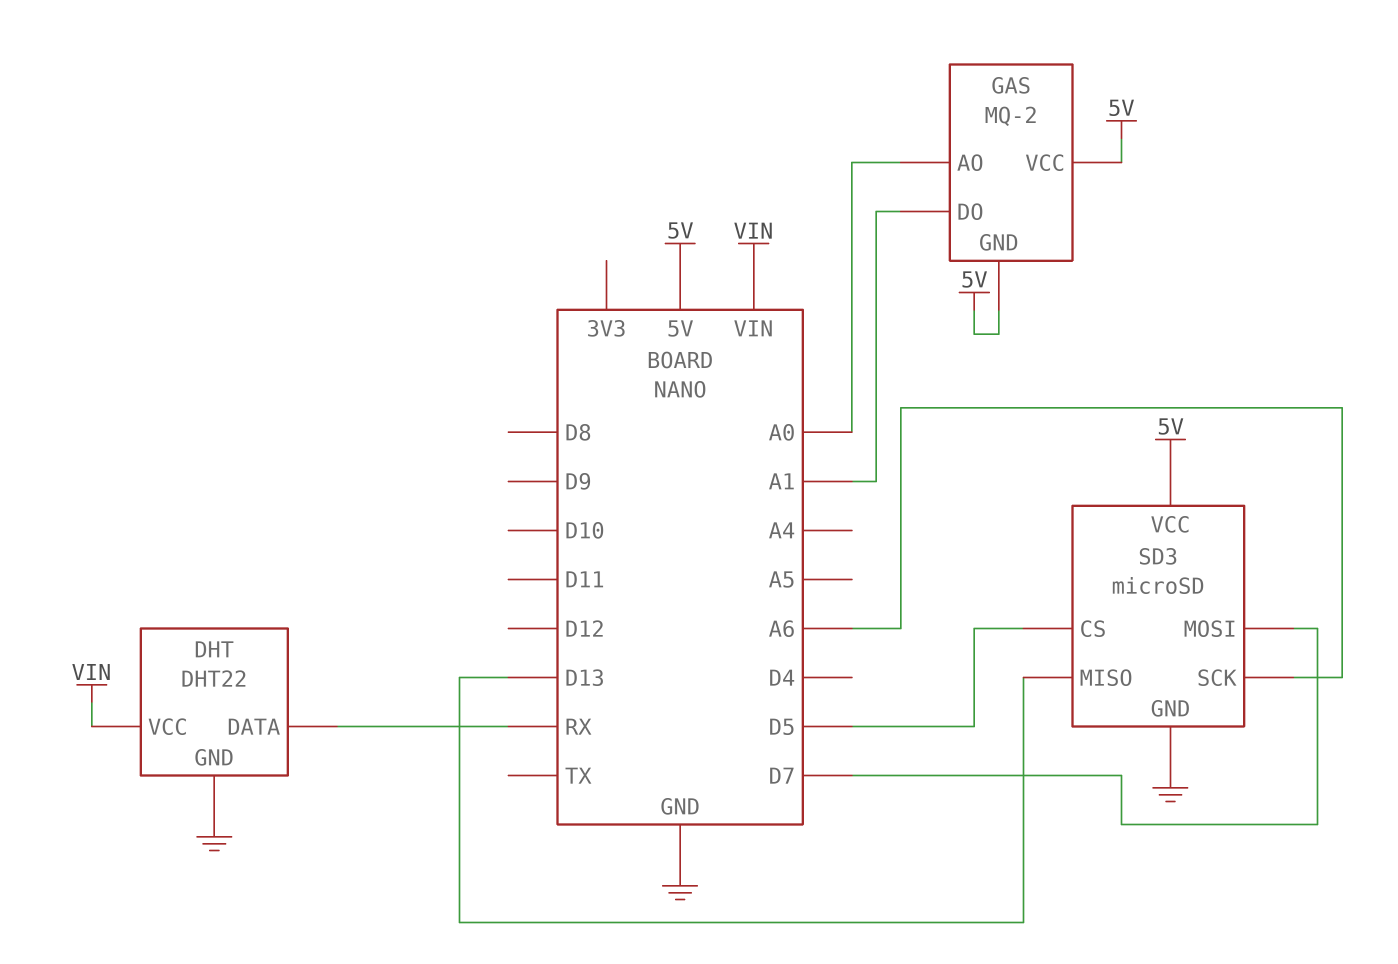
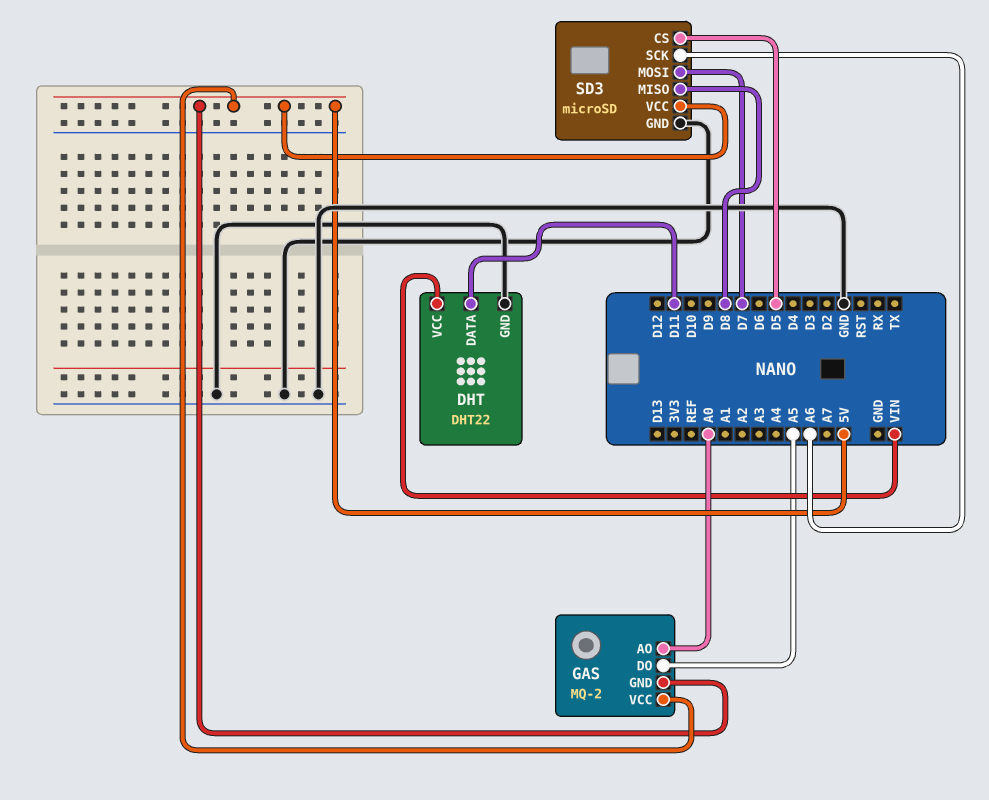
DHT pin DATA: RX -> D11
GAS pin DO: A1 -> A5
SD3 pin MISO: D13 -> D8

